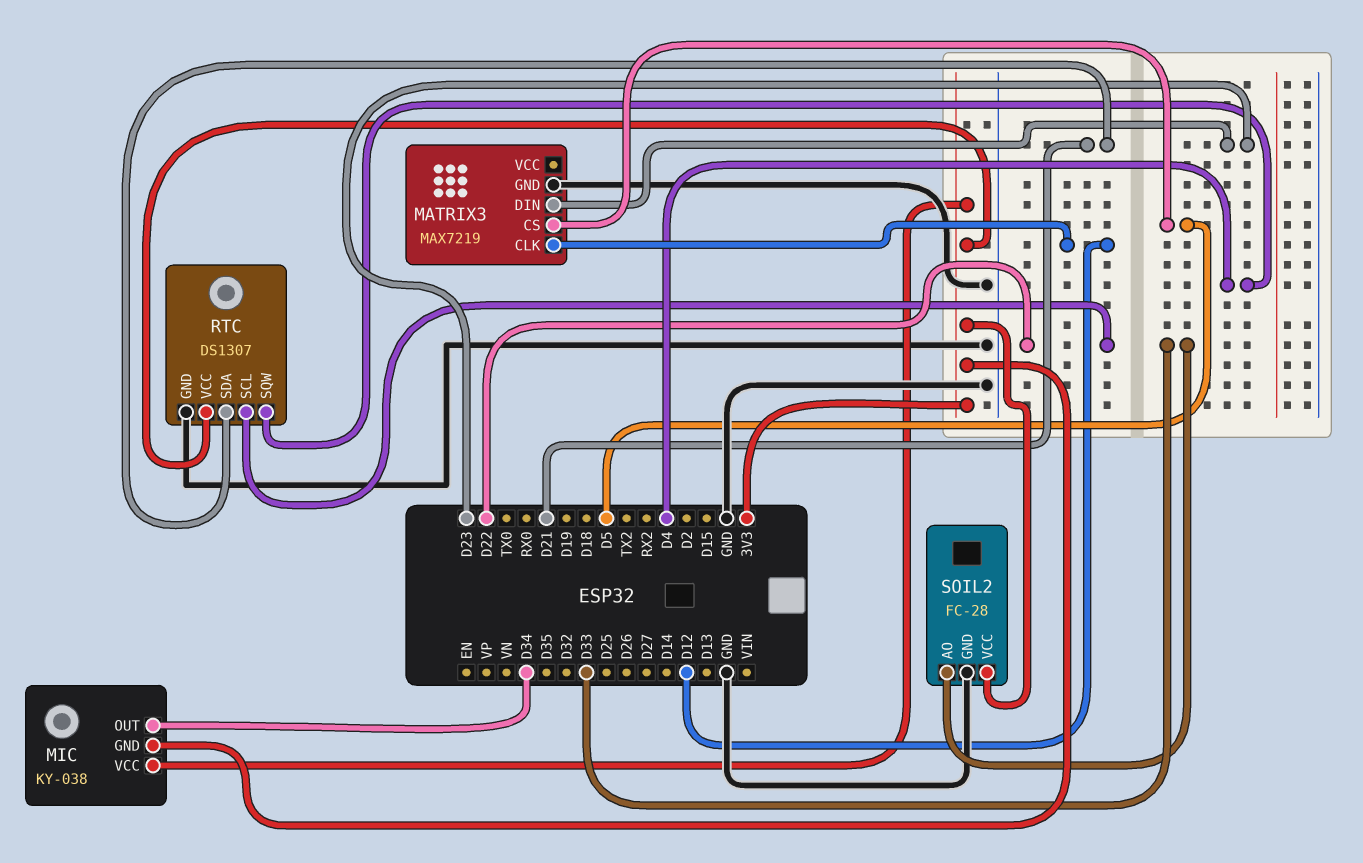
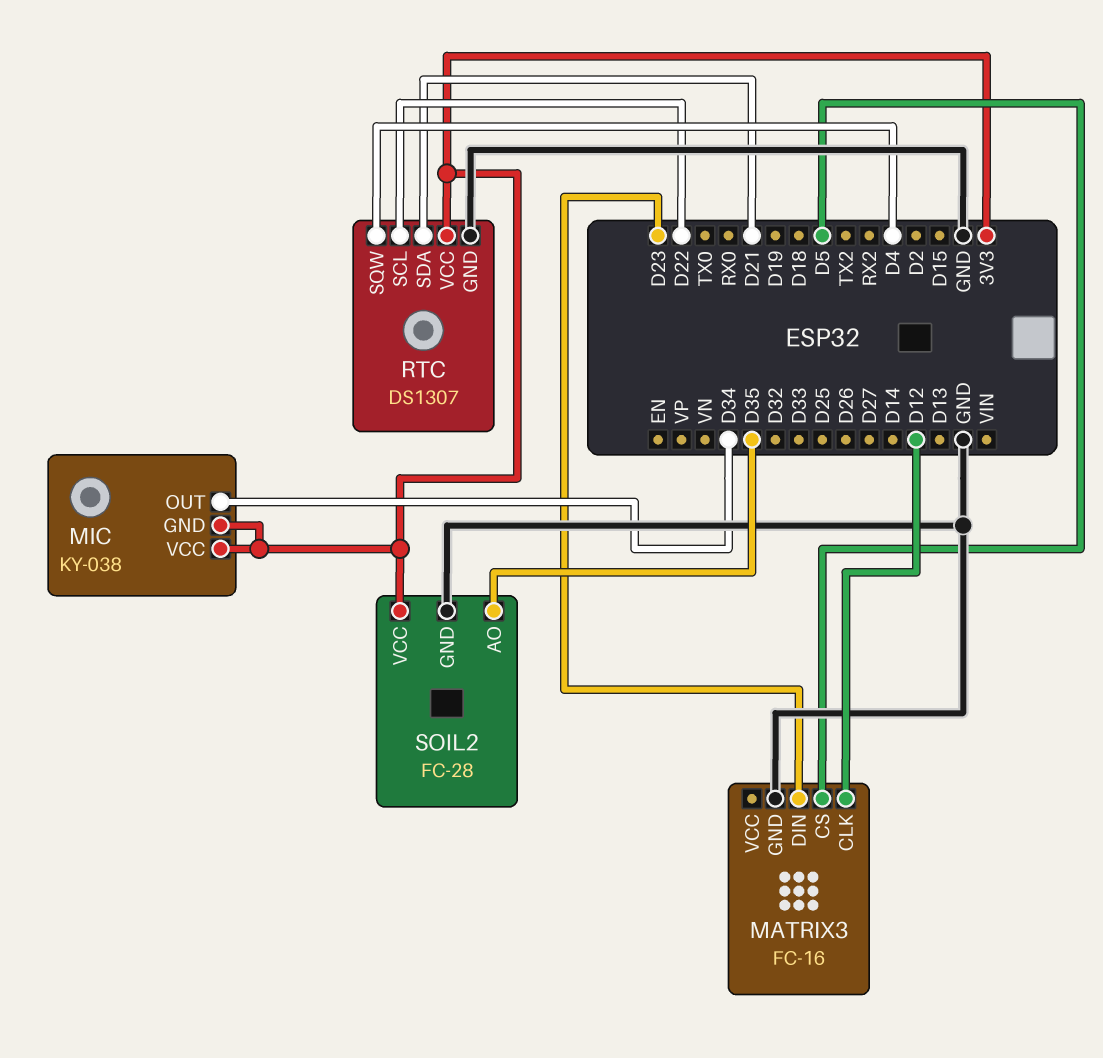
MATRIX3: MAX7219 -> FC-16
SOIL2 pin AO: D33 -> D35

